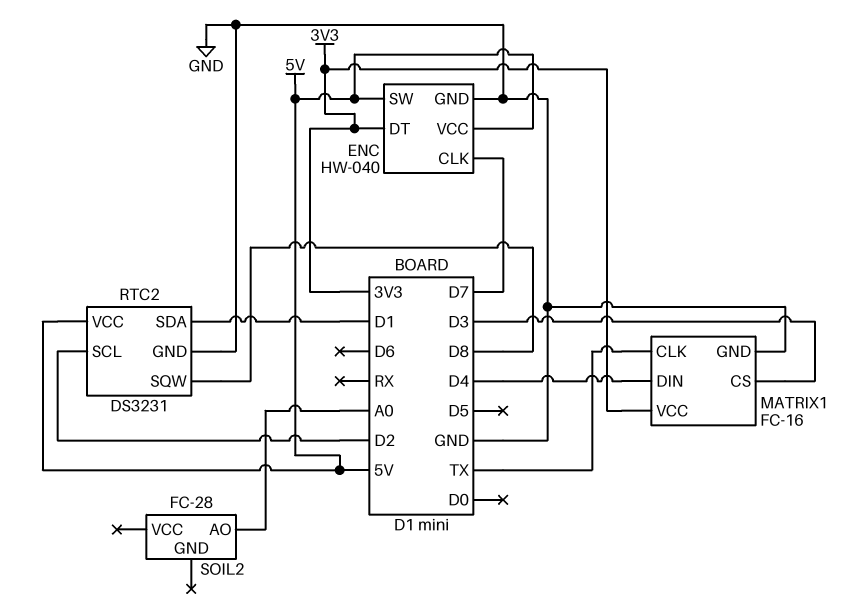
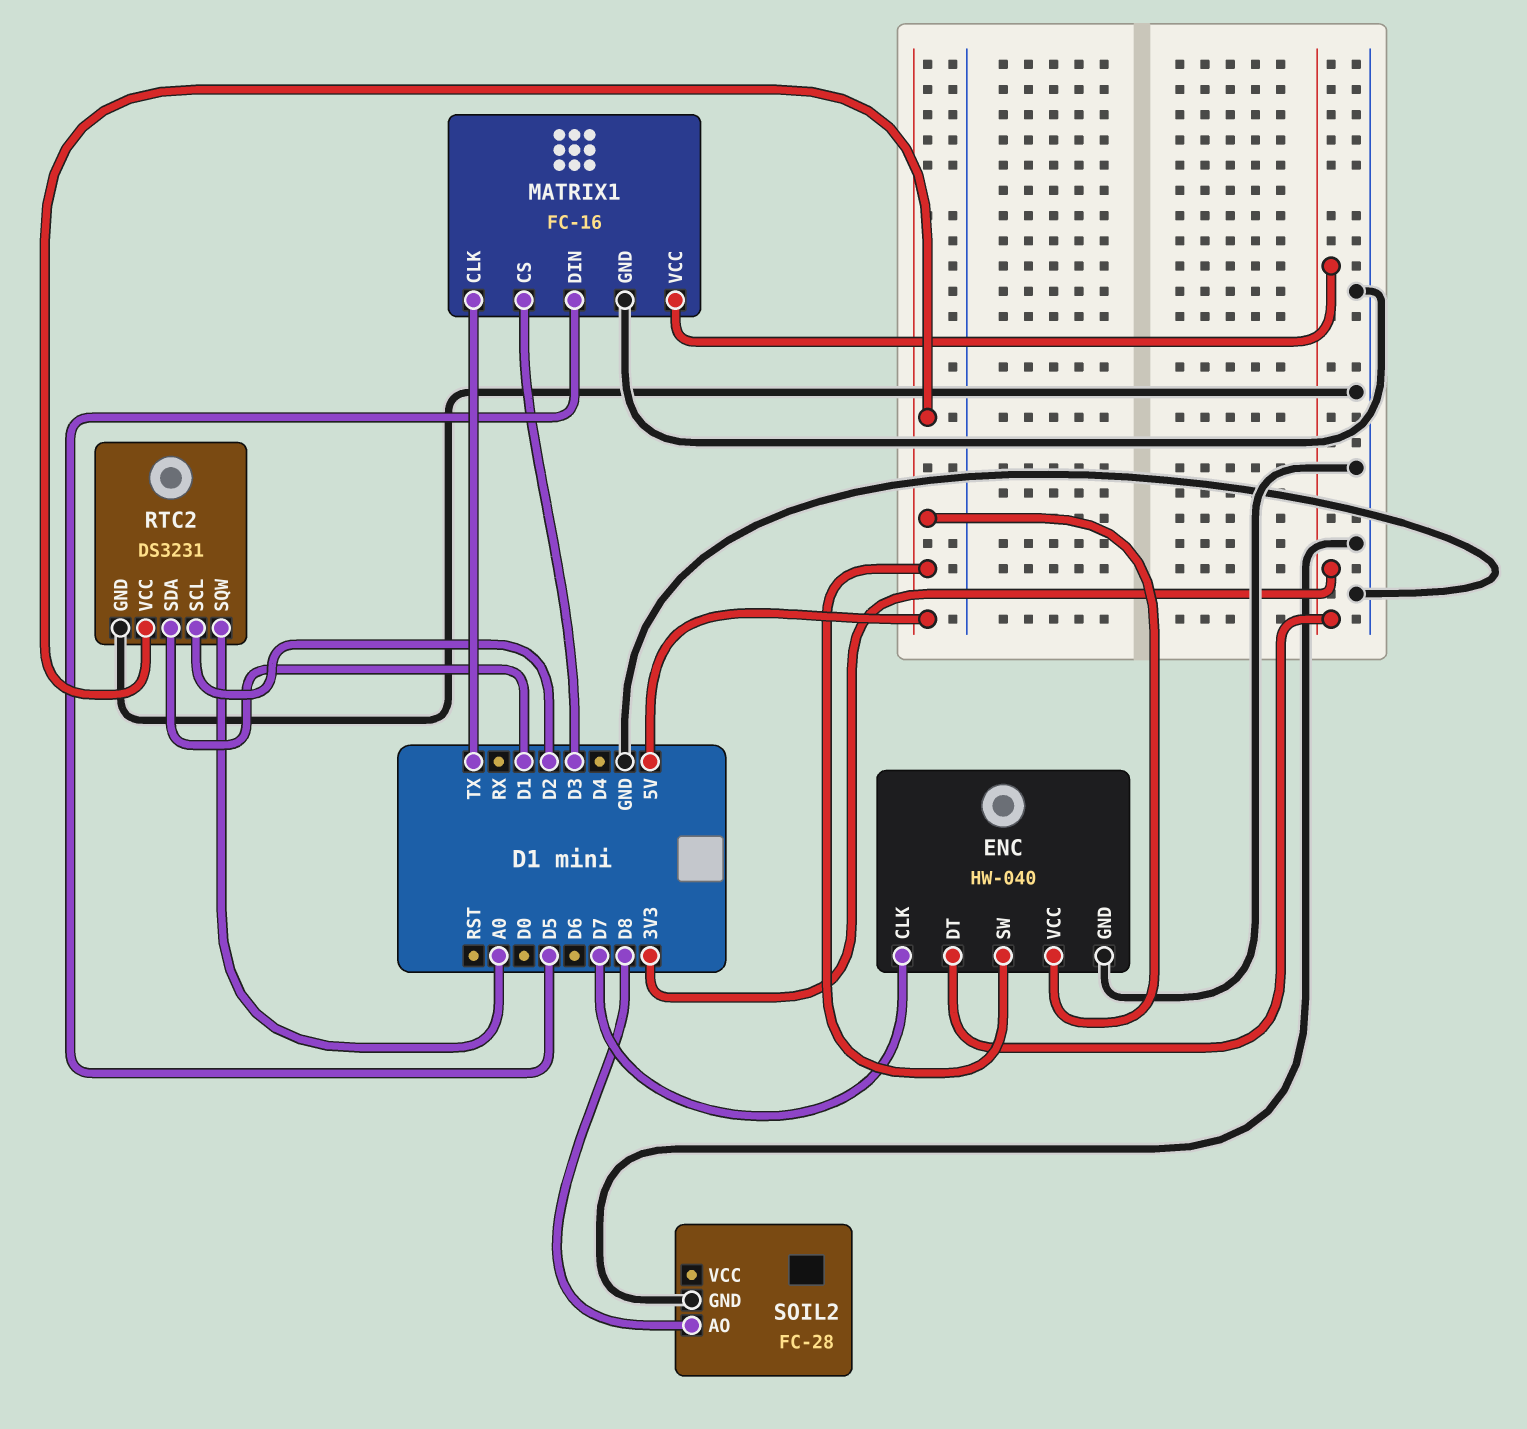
MATRIX1 pin DIN: D4 -> D5
RTC2 pin SQW: D8 -> A0
SOIL2 pin AO: A0 -> D8
SOIL2 pin GND: none -> GND

